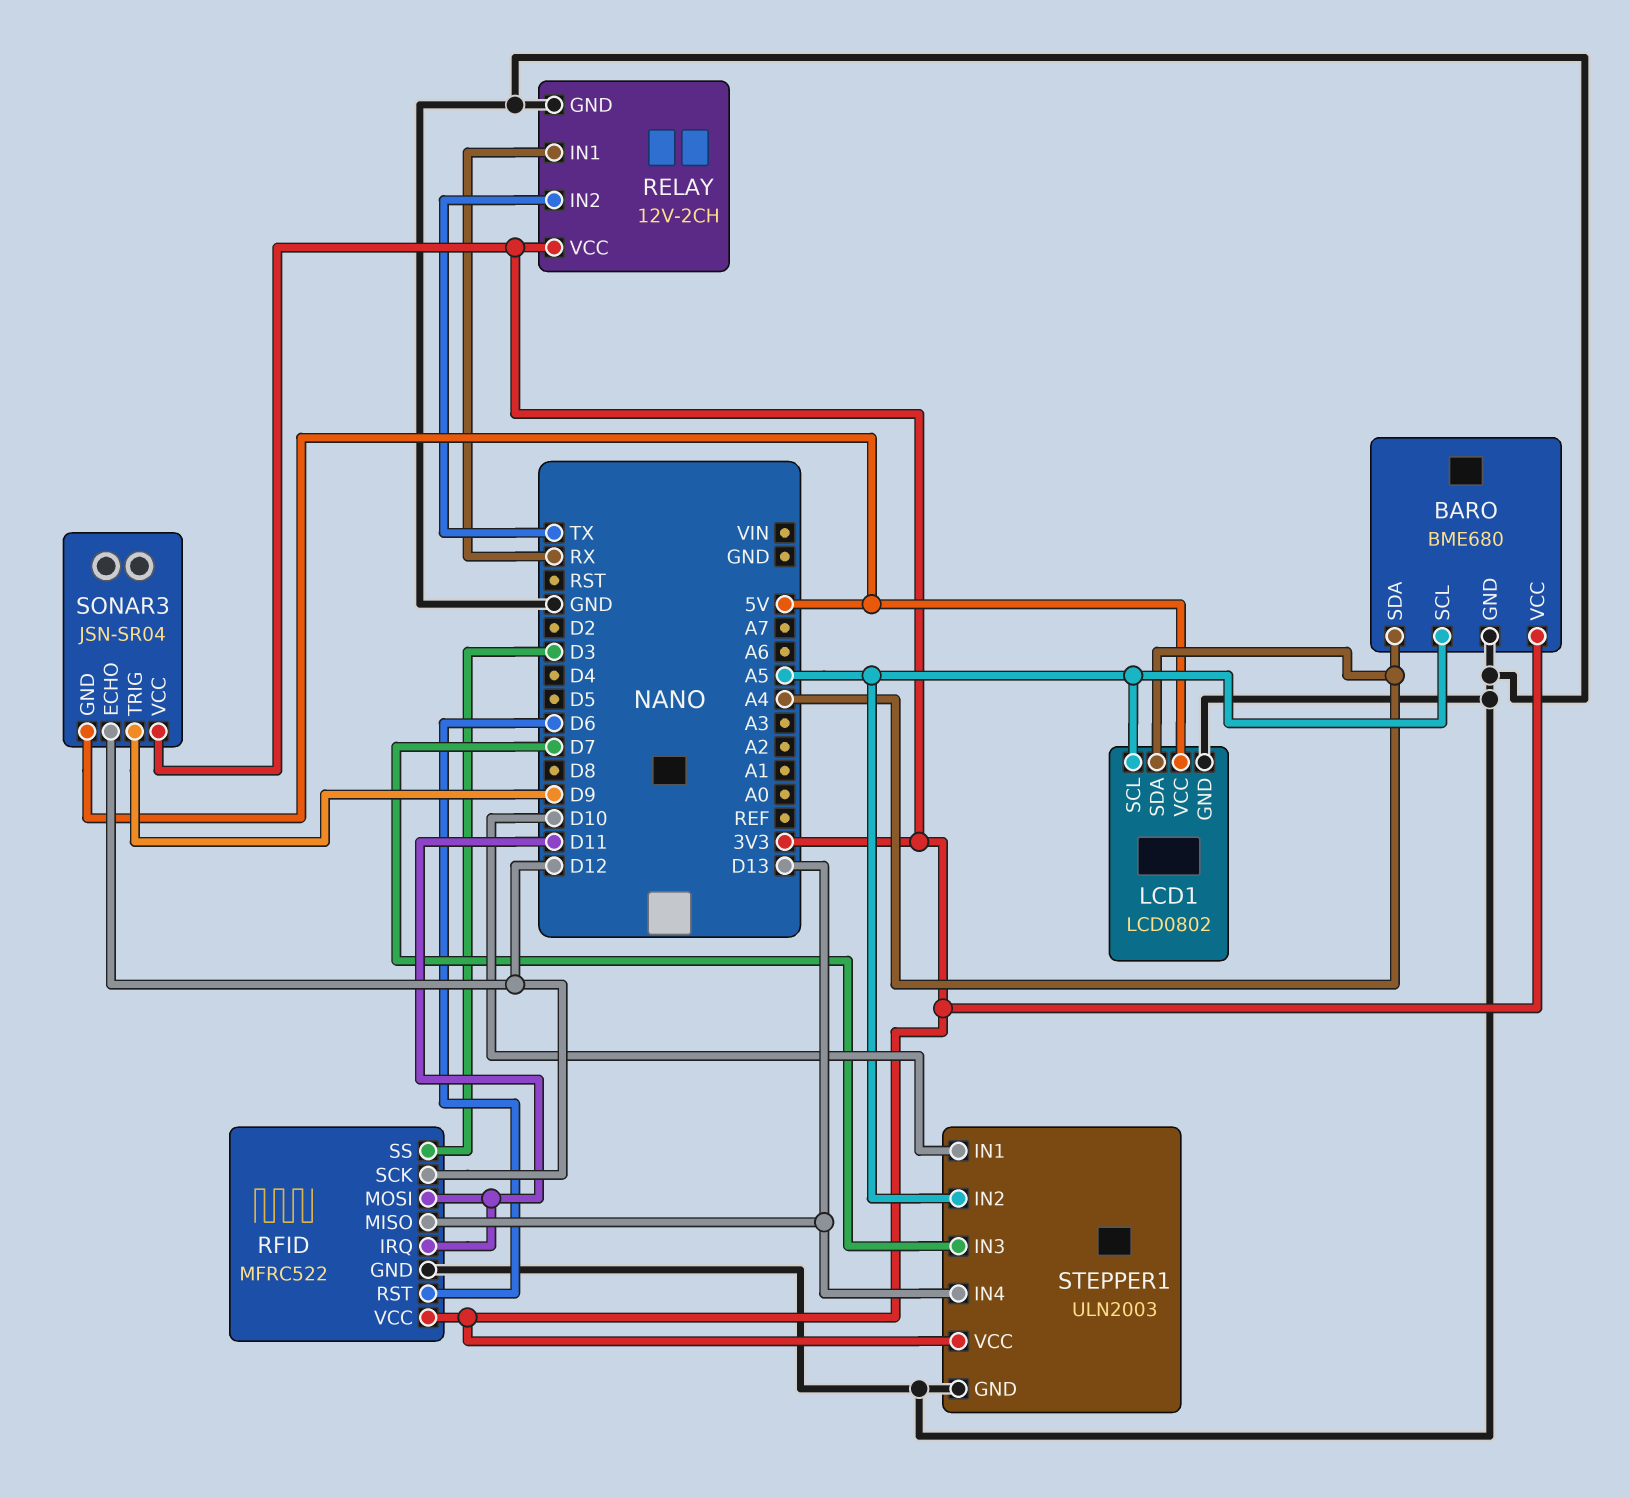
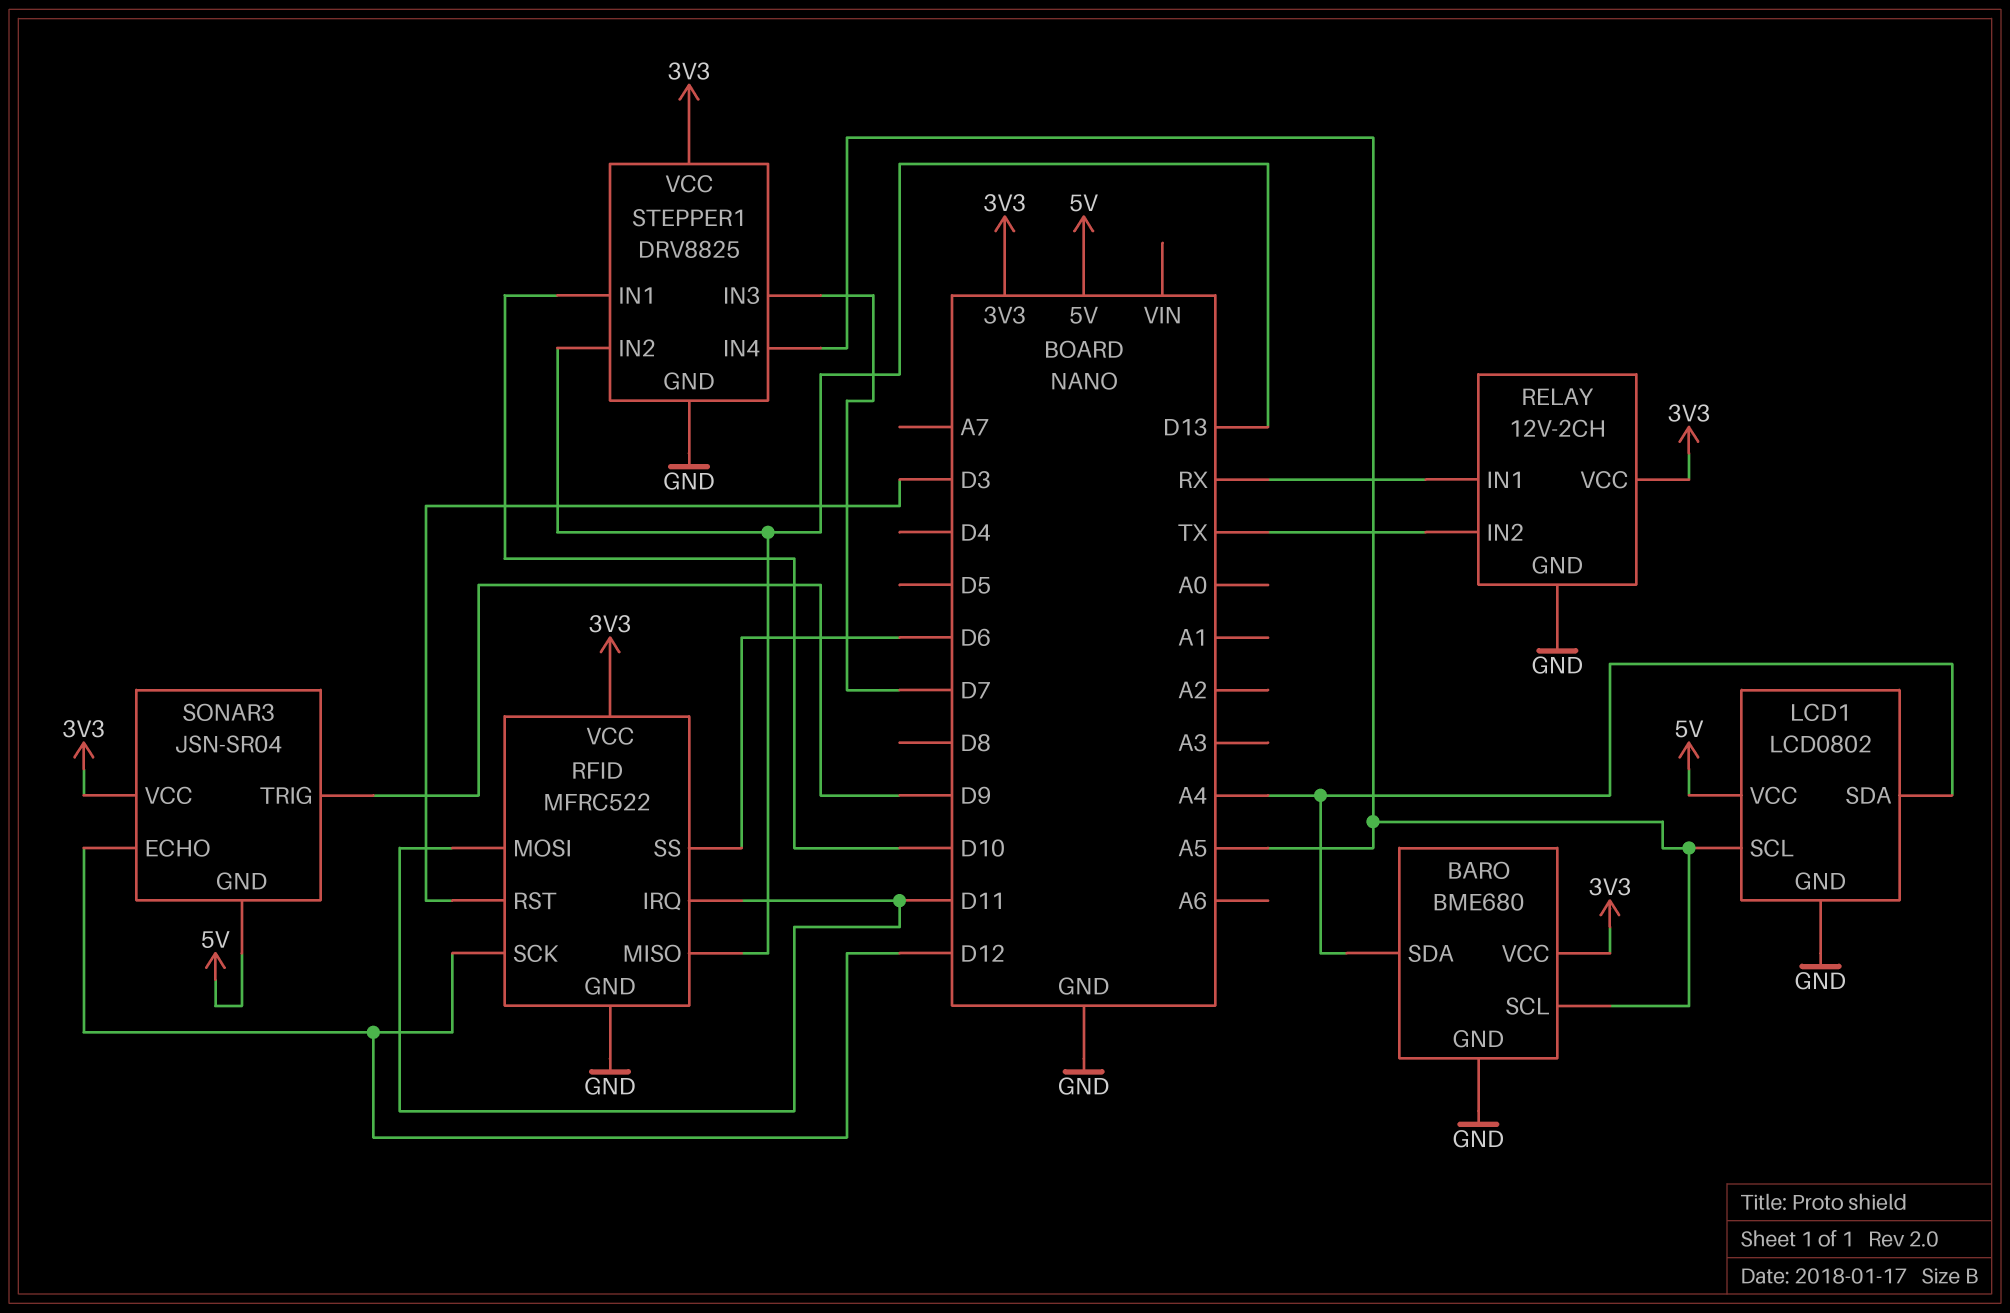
RFID pin RST: D6 -> D3
RFID pin SS: D3 -> D6
STEPPER1: ULN2003 -> DRV8825
STEPPER1 pin IN2: A5 -> D13
STEPPER1 pin IN4: D13 -> A5

